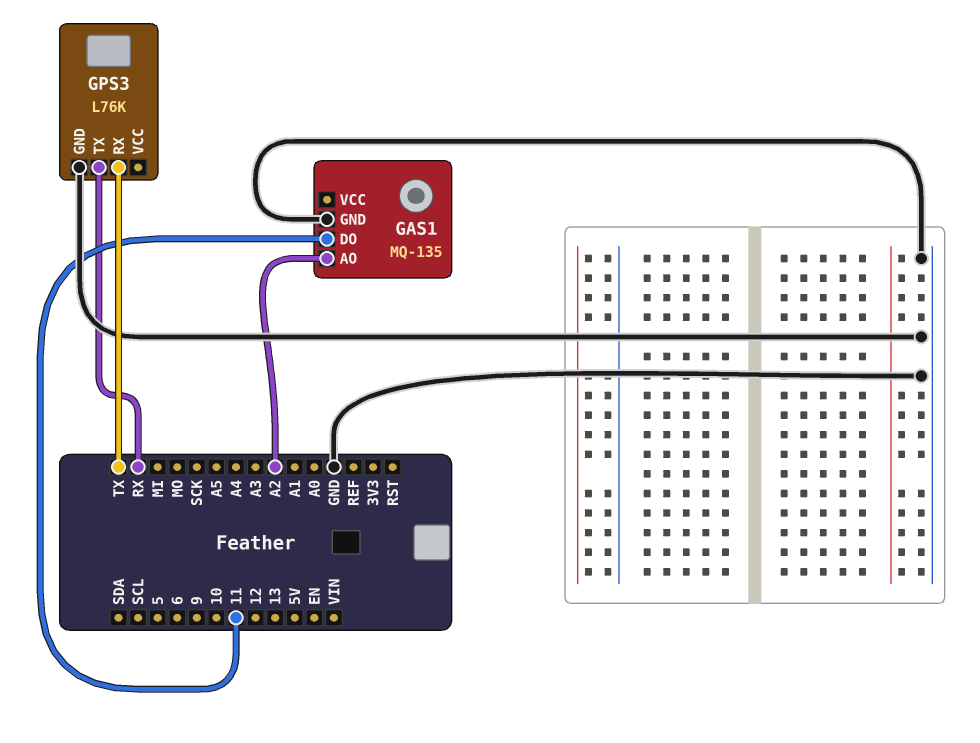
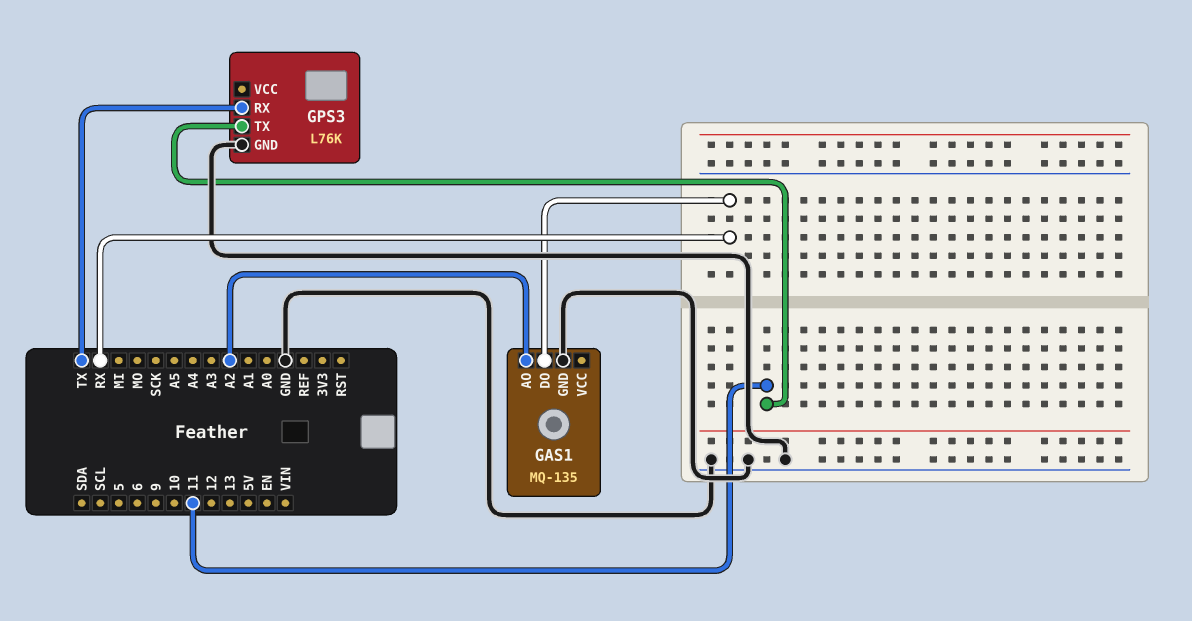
GAS1 pin DO: 11 -> RX
GPS3 pin TX: RX -> 11

